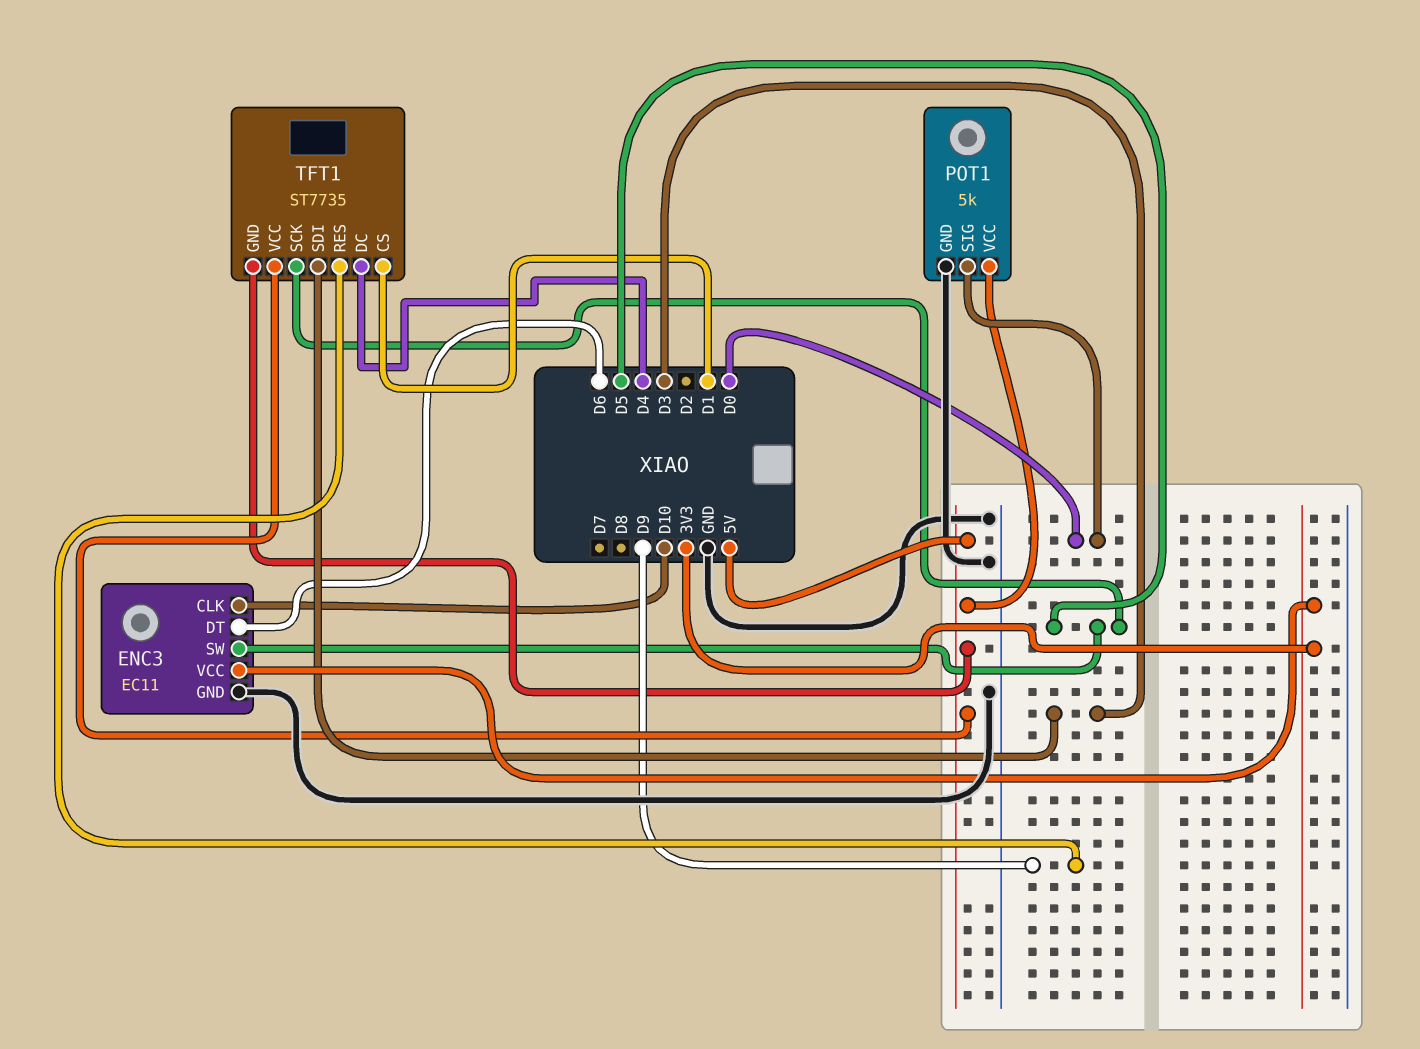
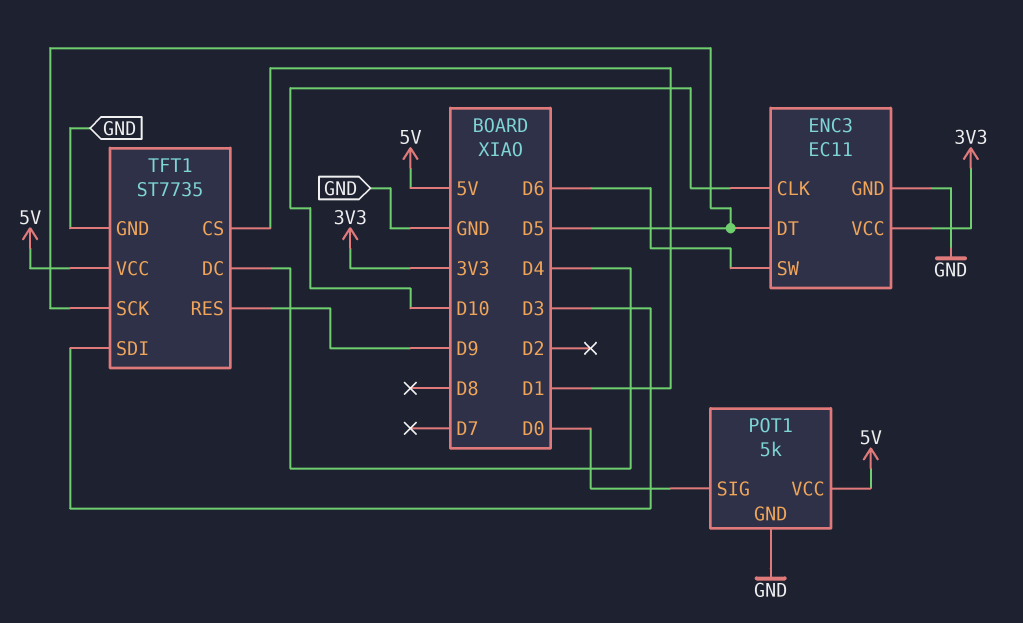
ENC3 pin DT: D6 -> D5
ENC3 pin SW: D5 -> D6
TFT1 pin GND: 5V -> GND

